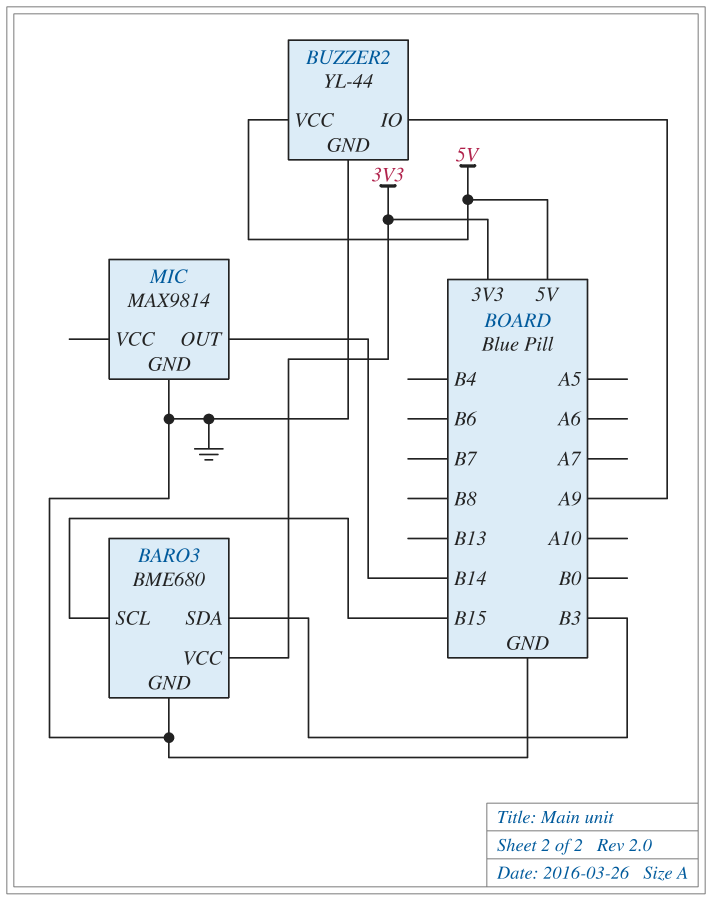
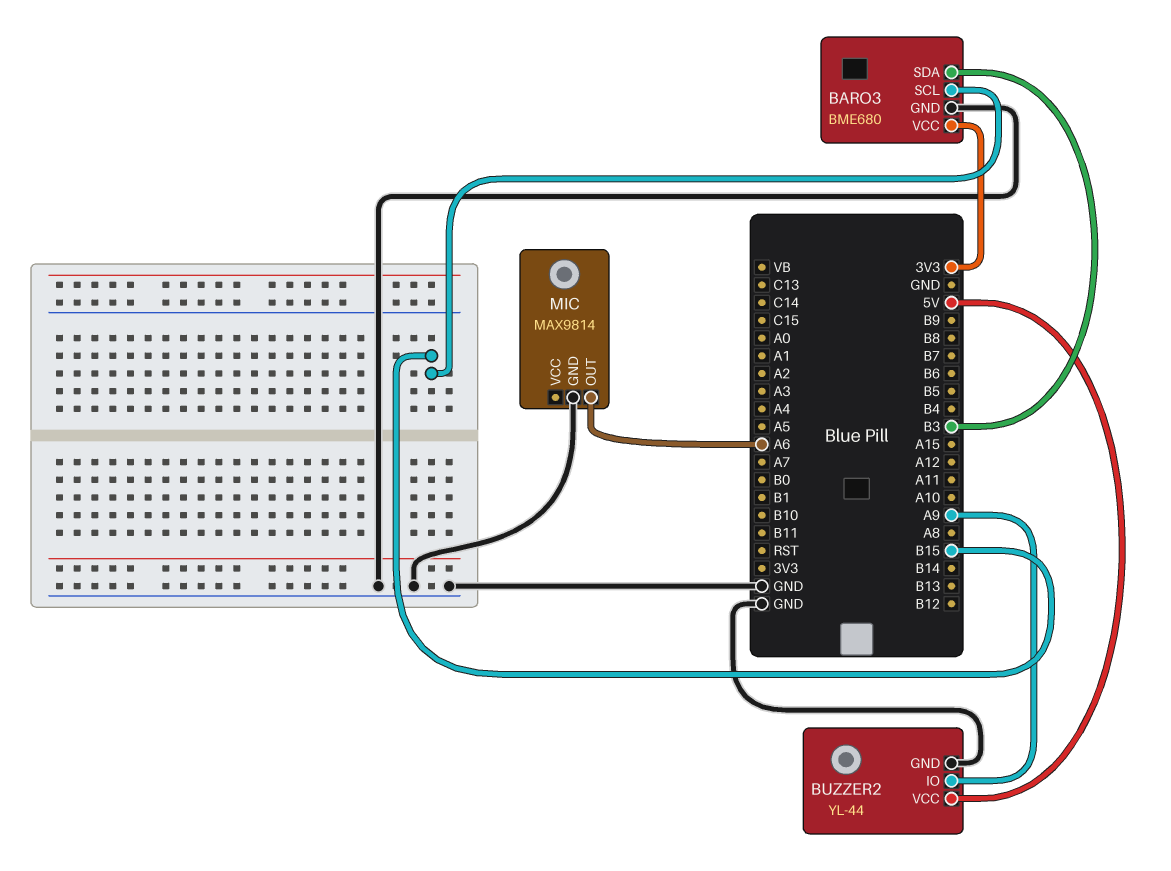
MIC pin OUT: B14 -> A6

